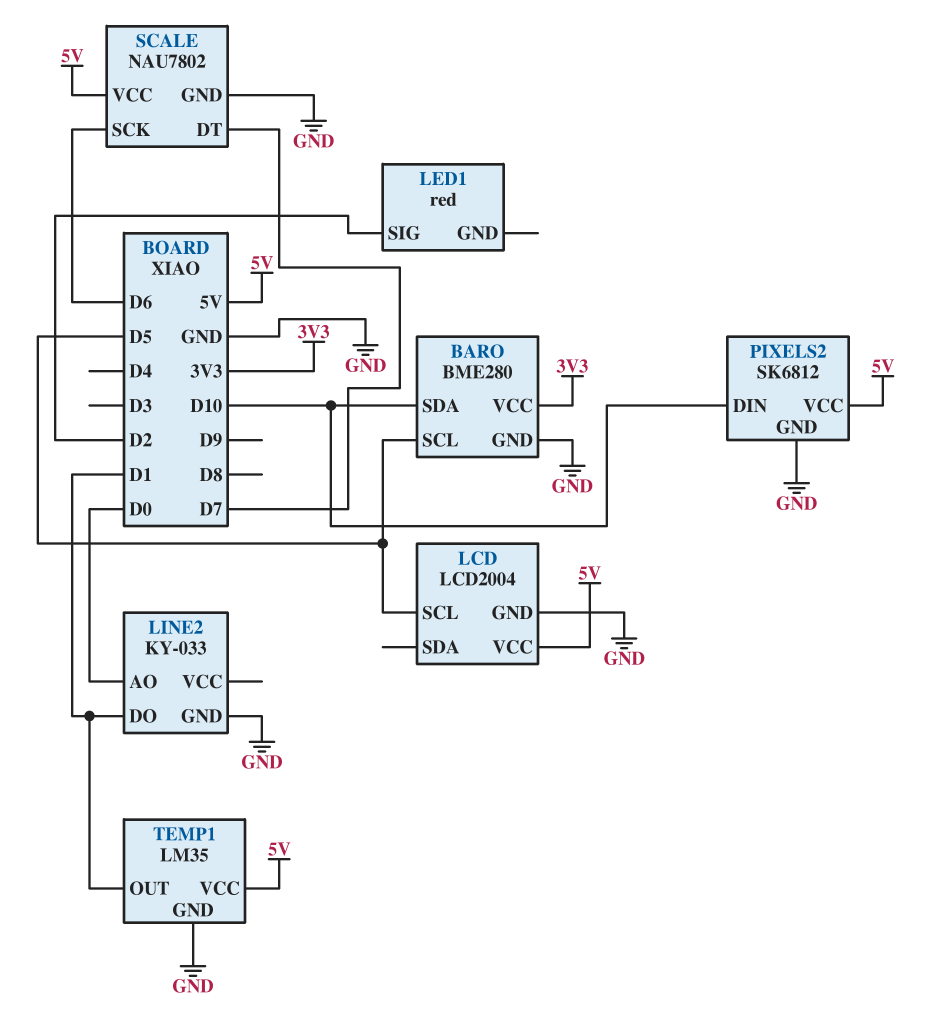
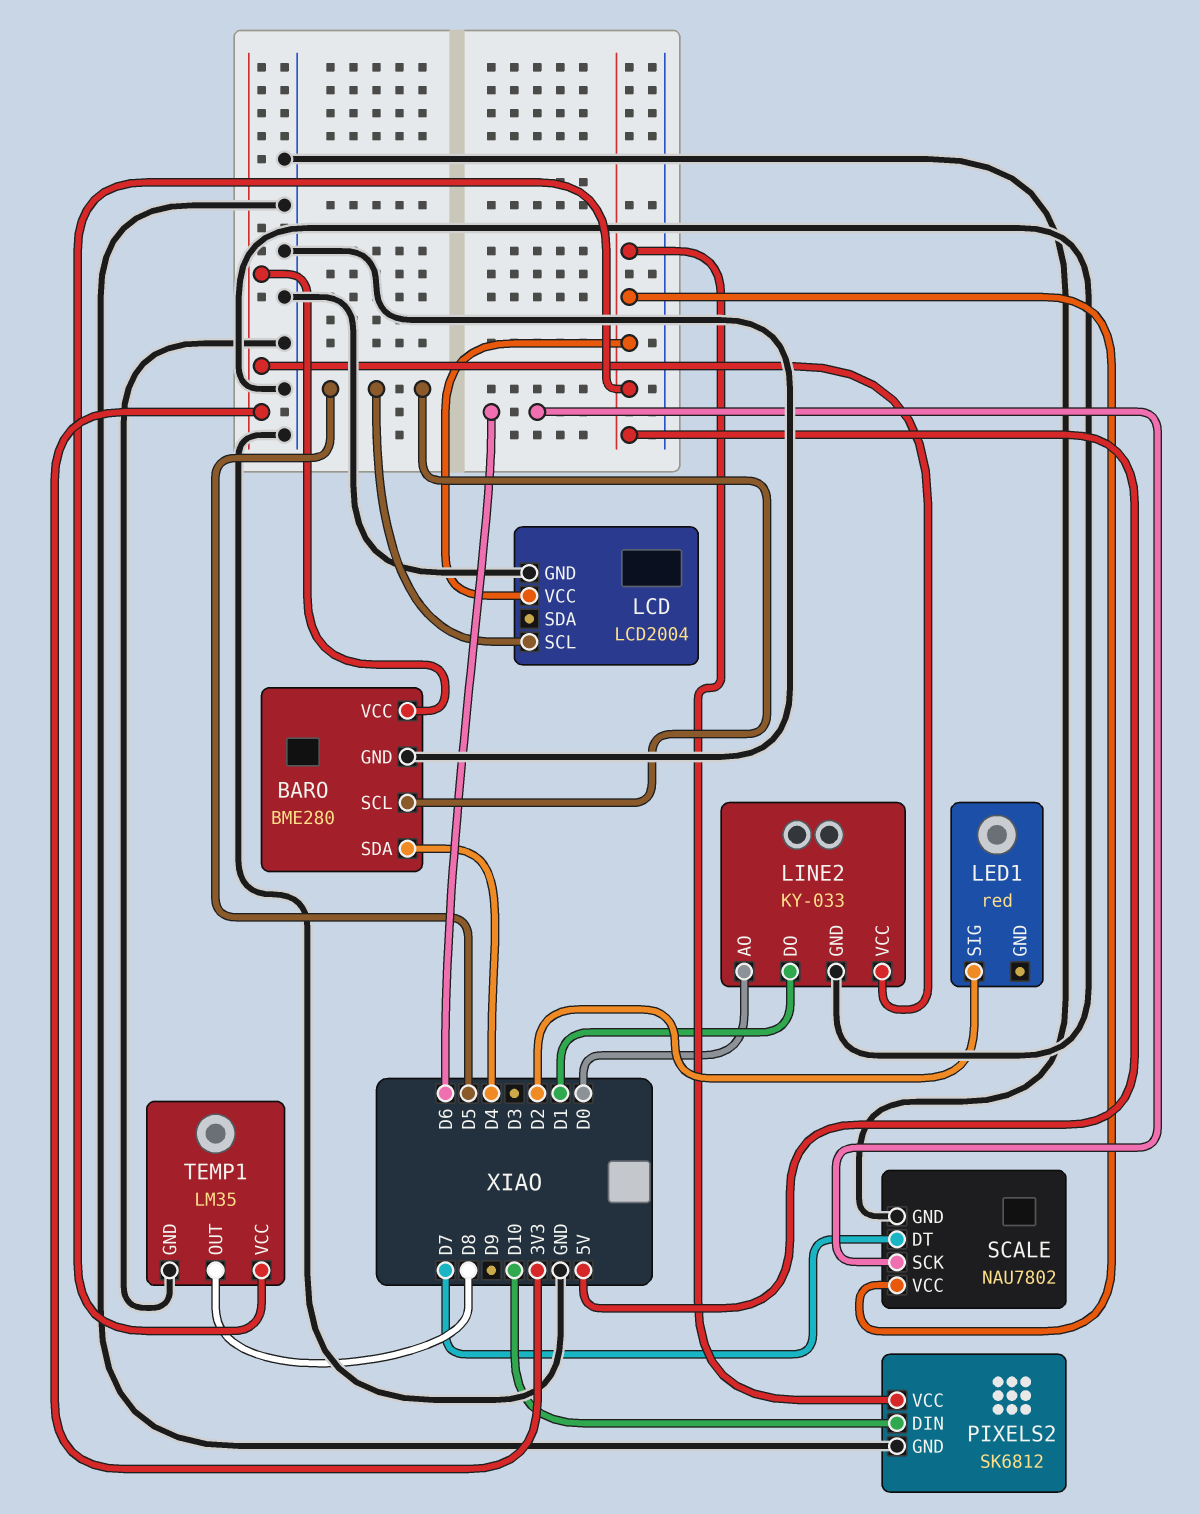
BARO pin SDA: D10 -> D4
LINE2 pin VCC: none -> 3V3
TEMP1 pin OUT: D1 -> D8

